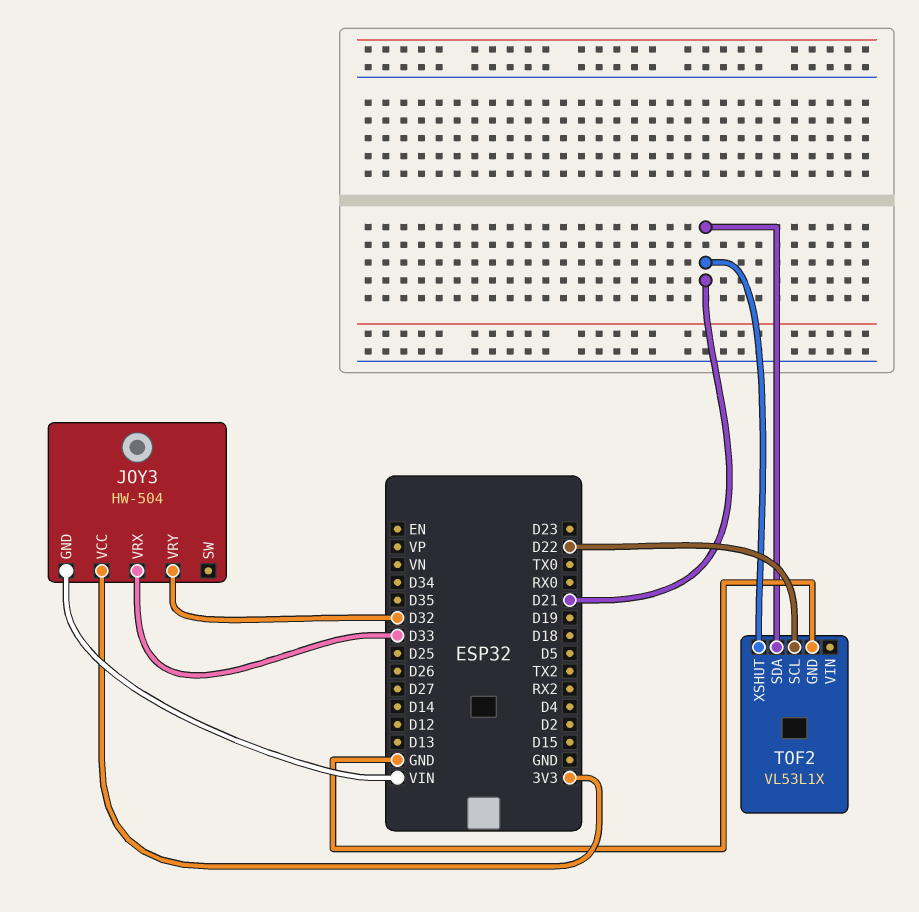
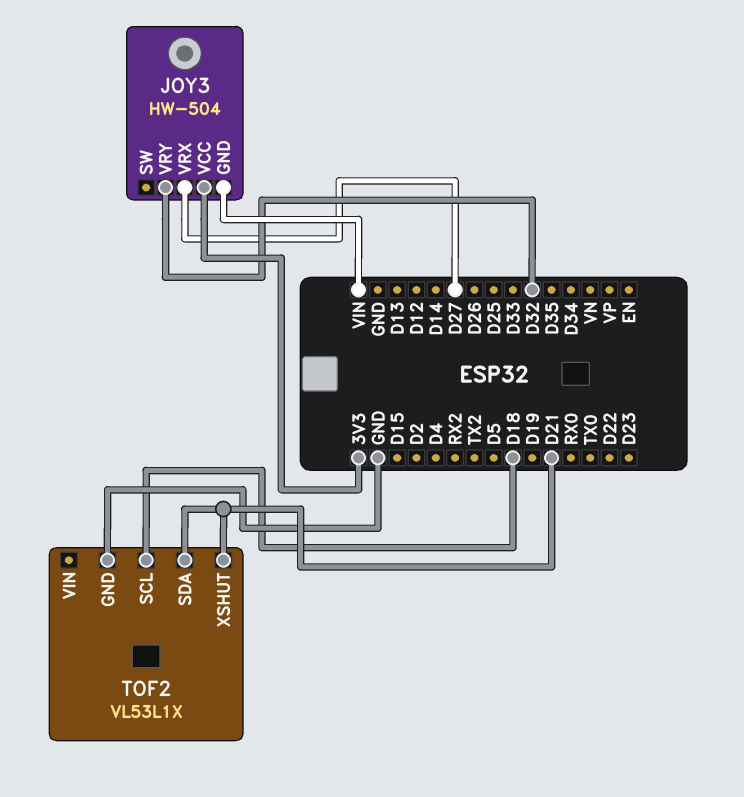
JOY3 pin VRX: D33 -> D27
TOF2 pin SCL: D22 -> D18

